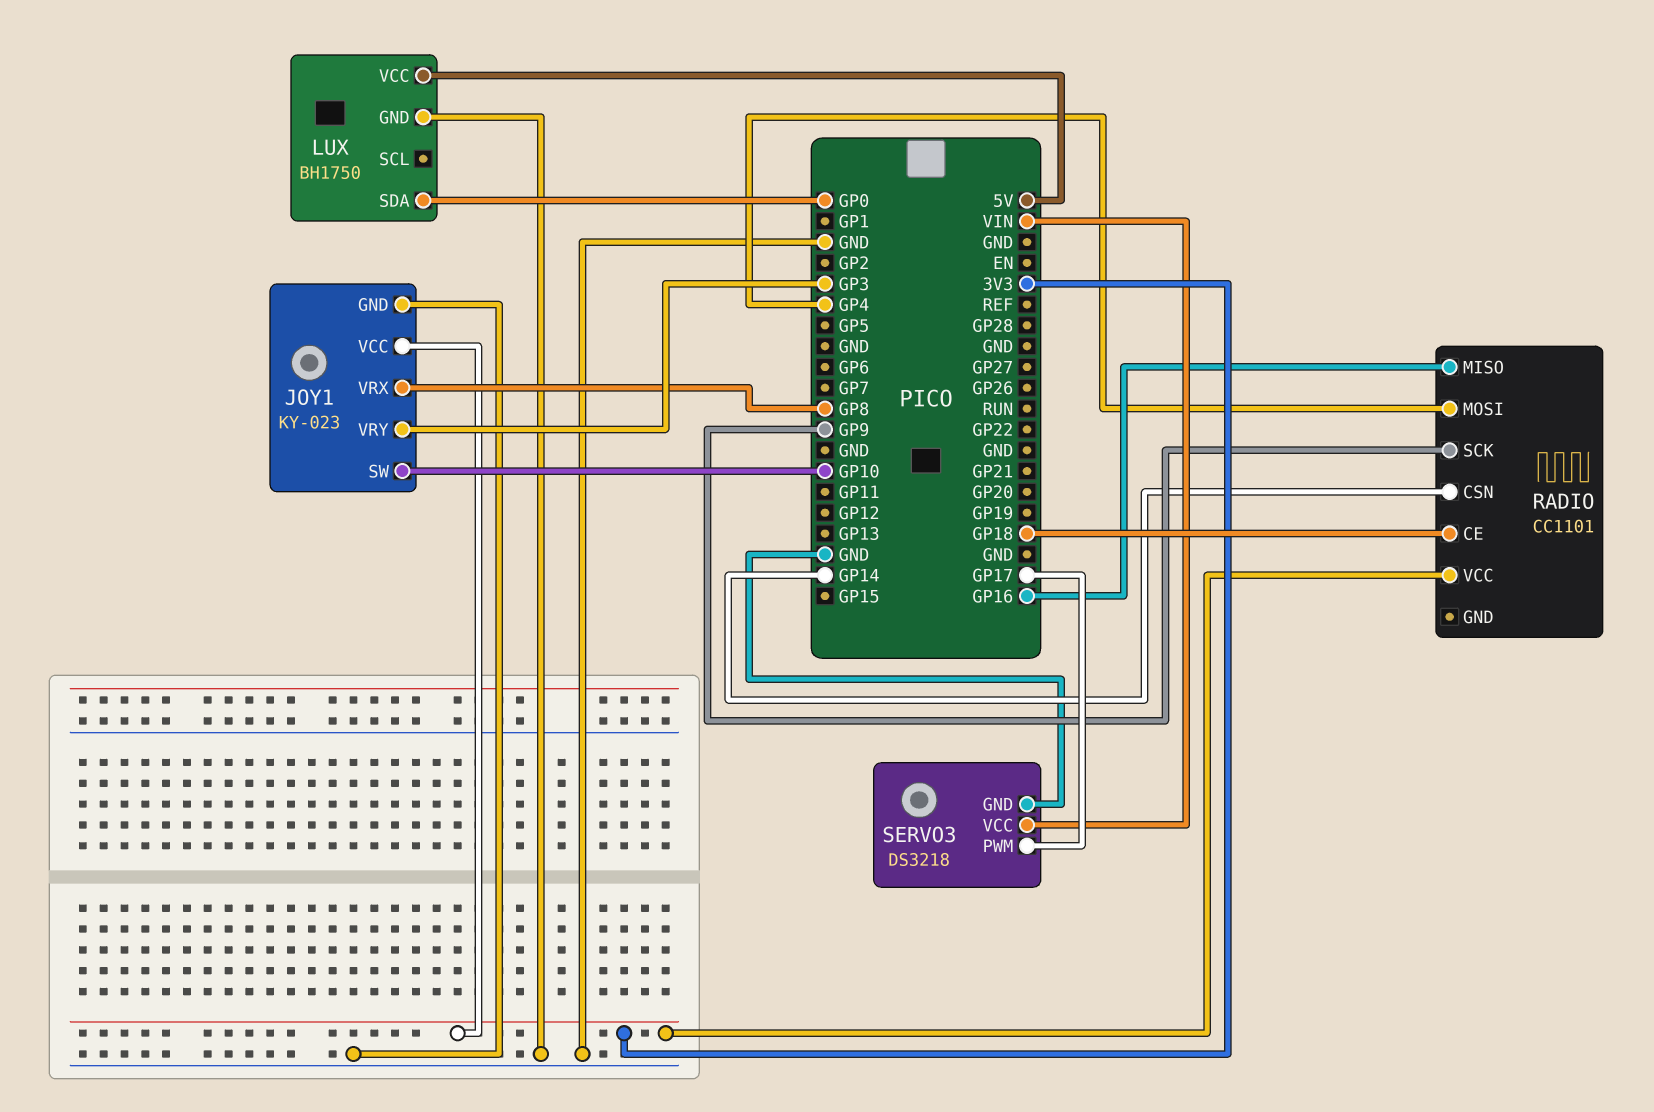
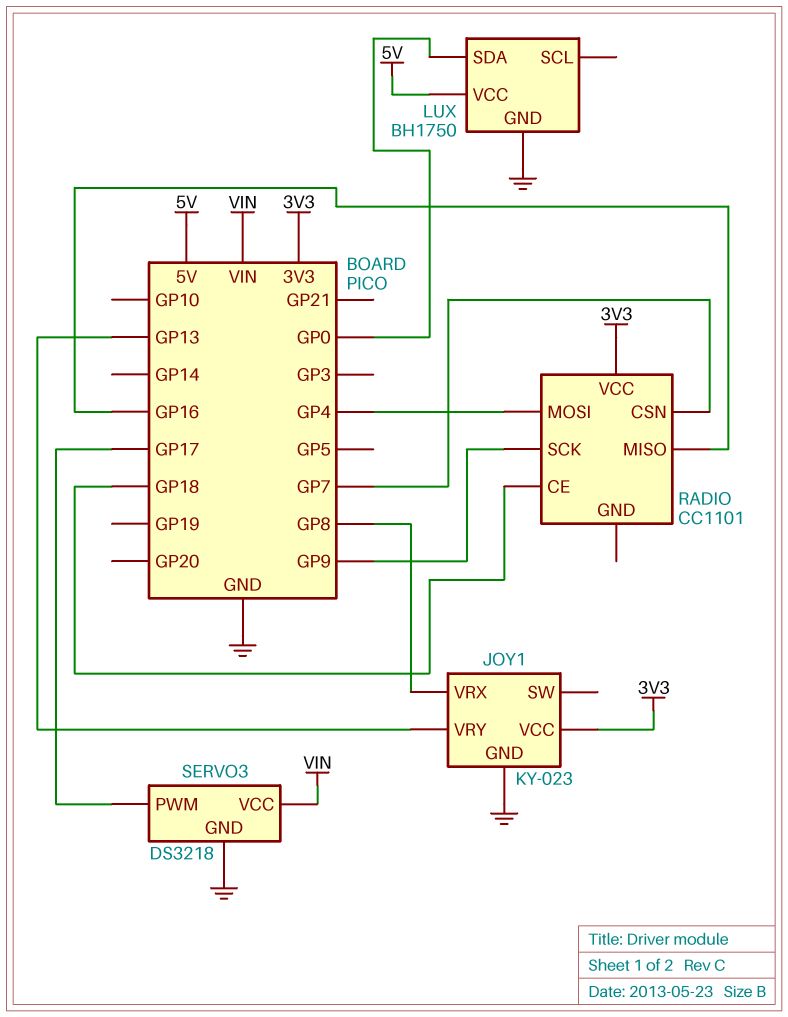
JOY1 pin SW: GP10 -> none
JOY1 pin VRY: GP3 -> GP13
RADIO pin CSN: GP14 -> GP7

